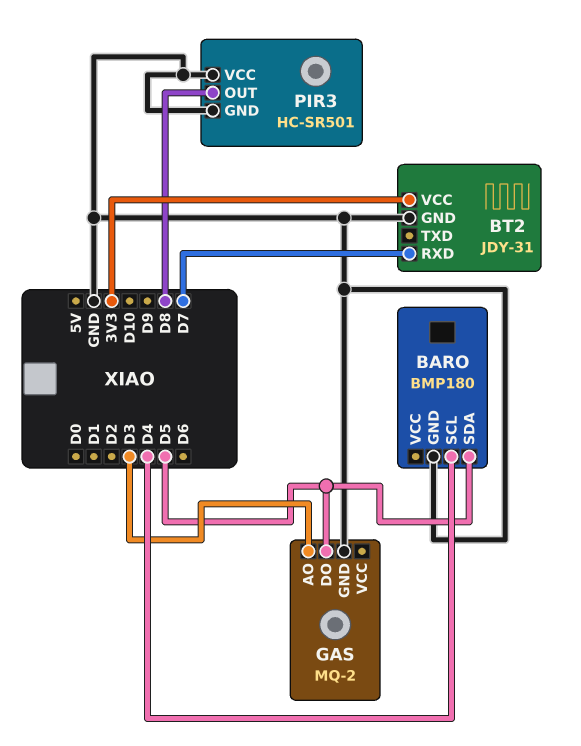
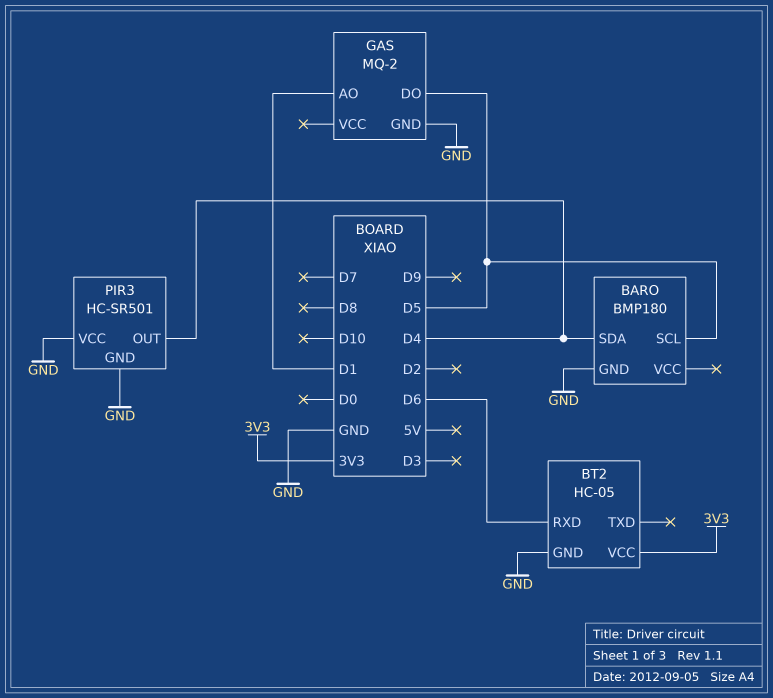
BARO pin SCL: D4 -> D5
BARO pin SDA: D5 -> D4
BT2: JDY-31 -> HC-05
BT2 pin RXD: D7 -> D6
GAS pin AO: D3 -> D1
PIR3 pin OUT: D8 -> D4

